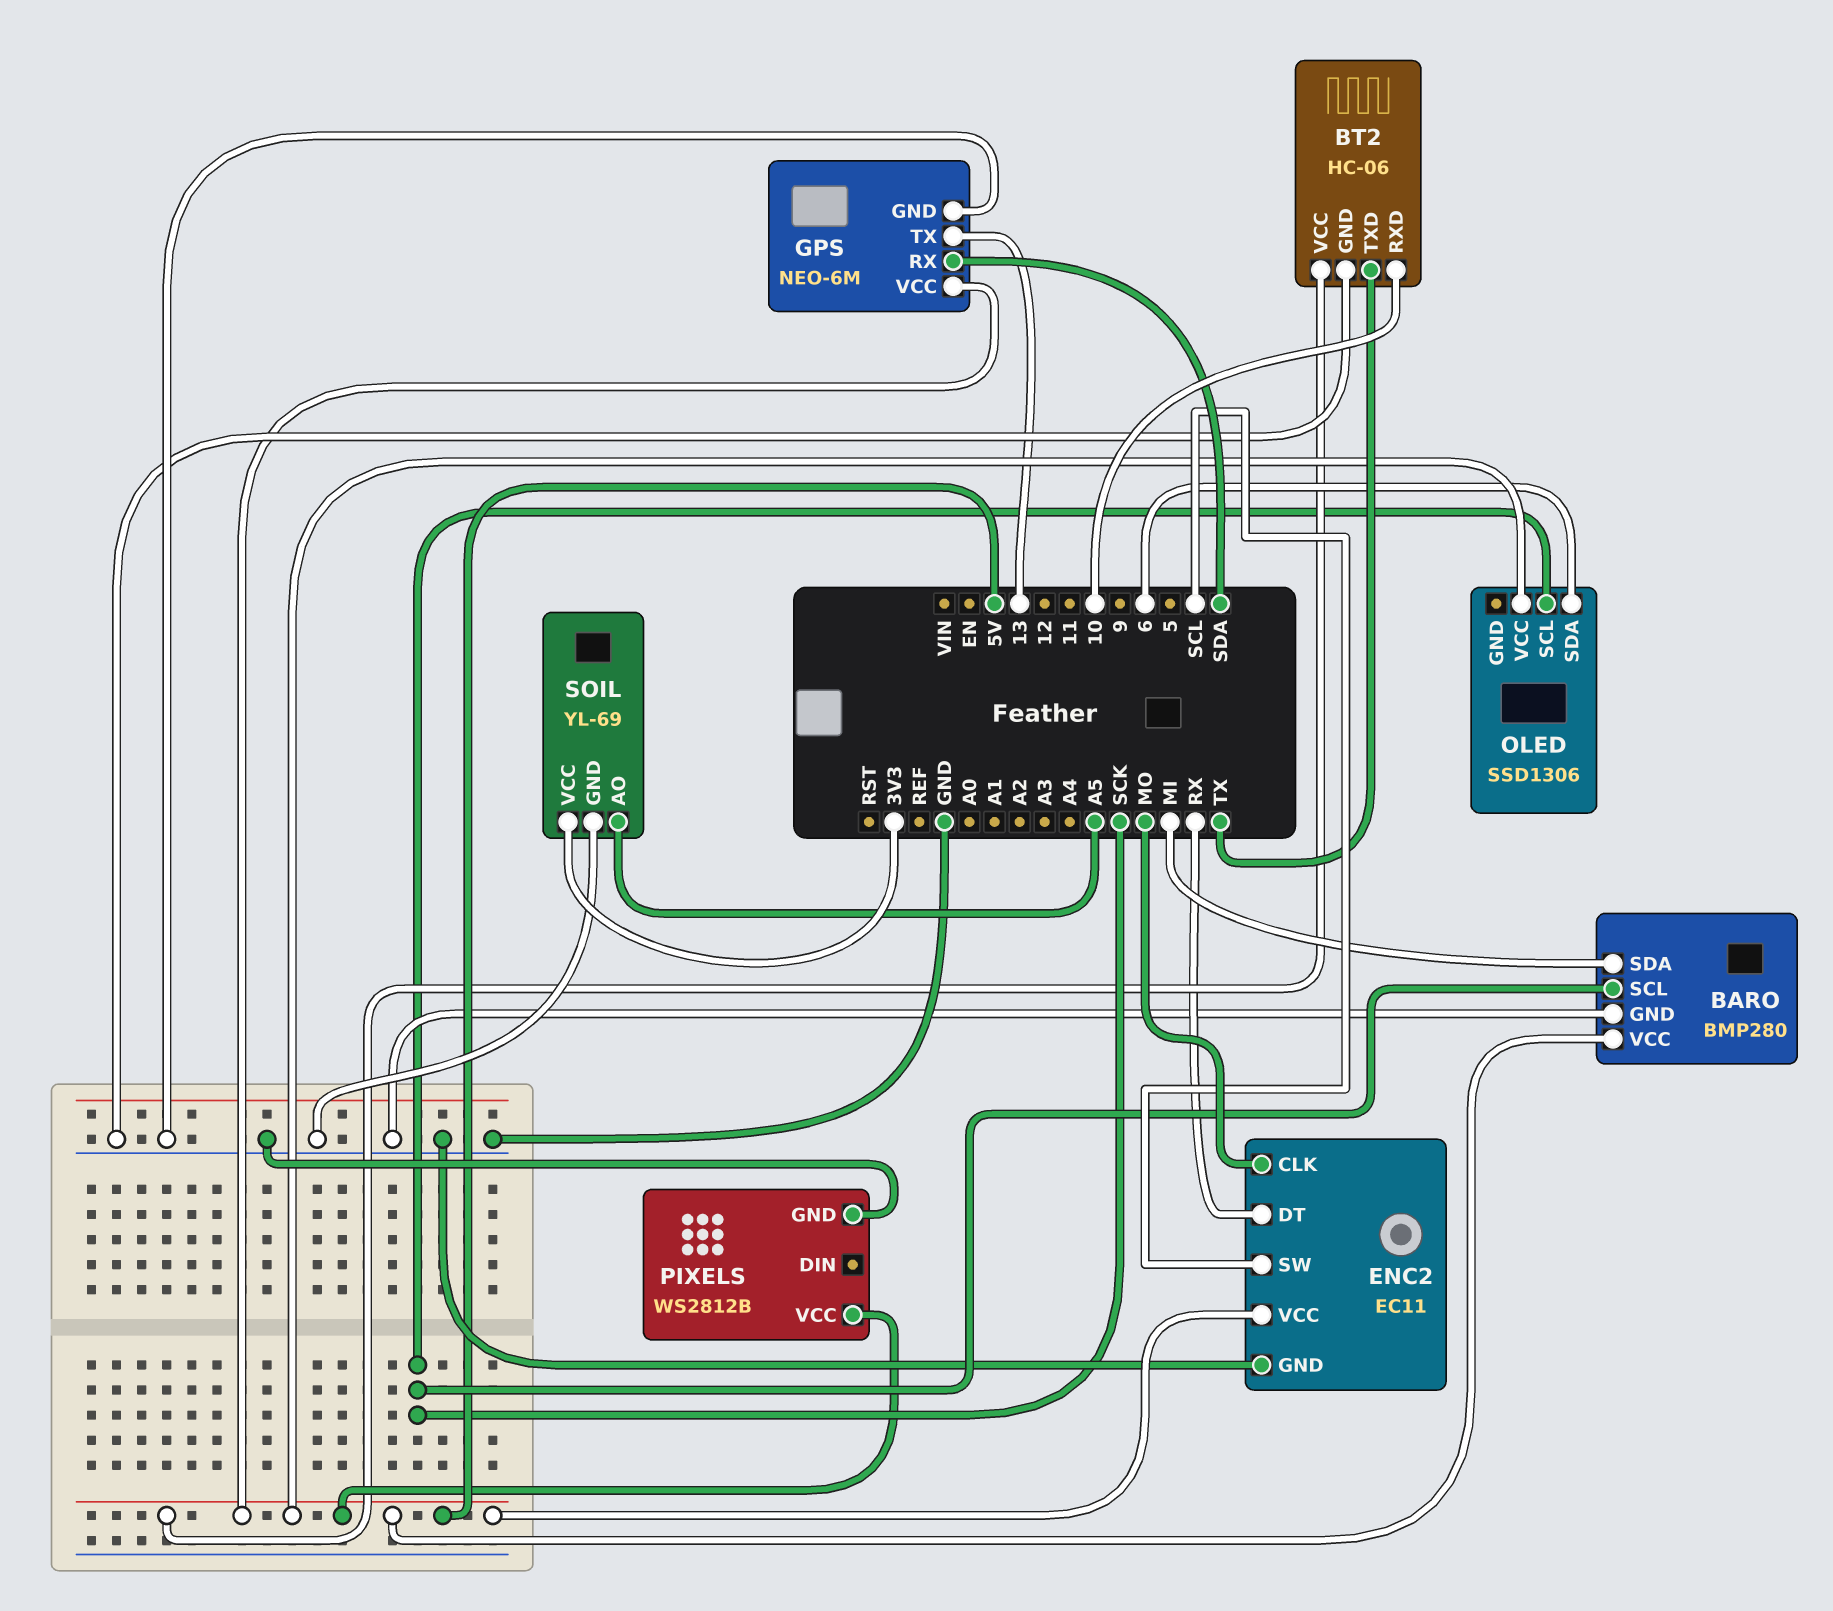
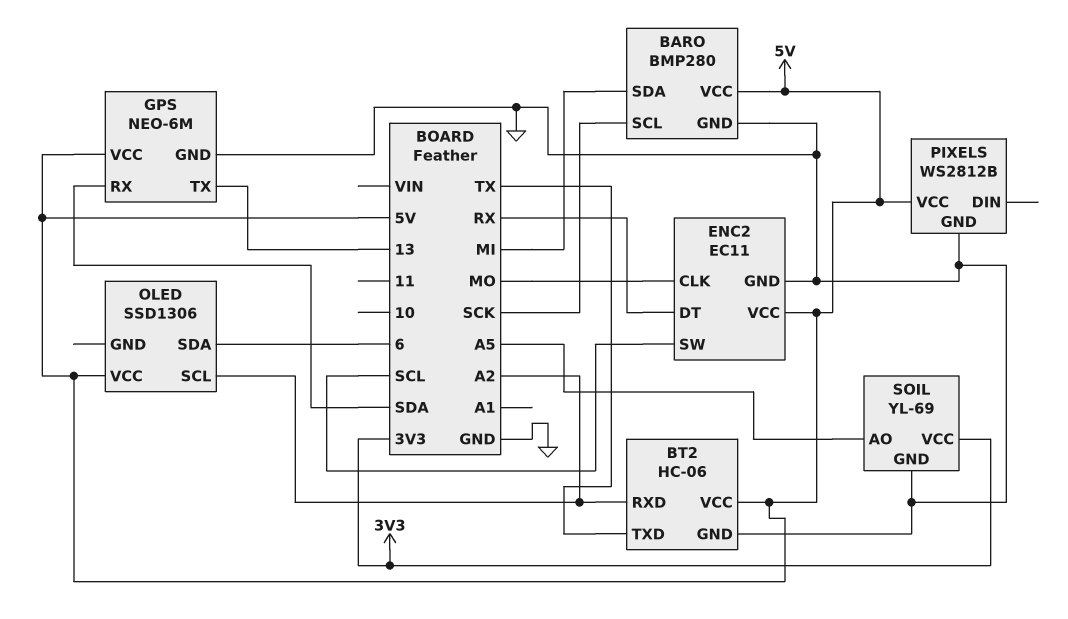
BT2 pin RXD: 10 -> A2
OLED pin SCL: SCK -> A2

